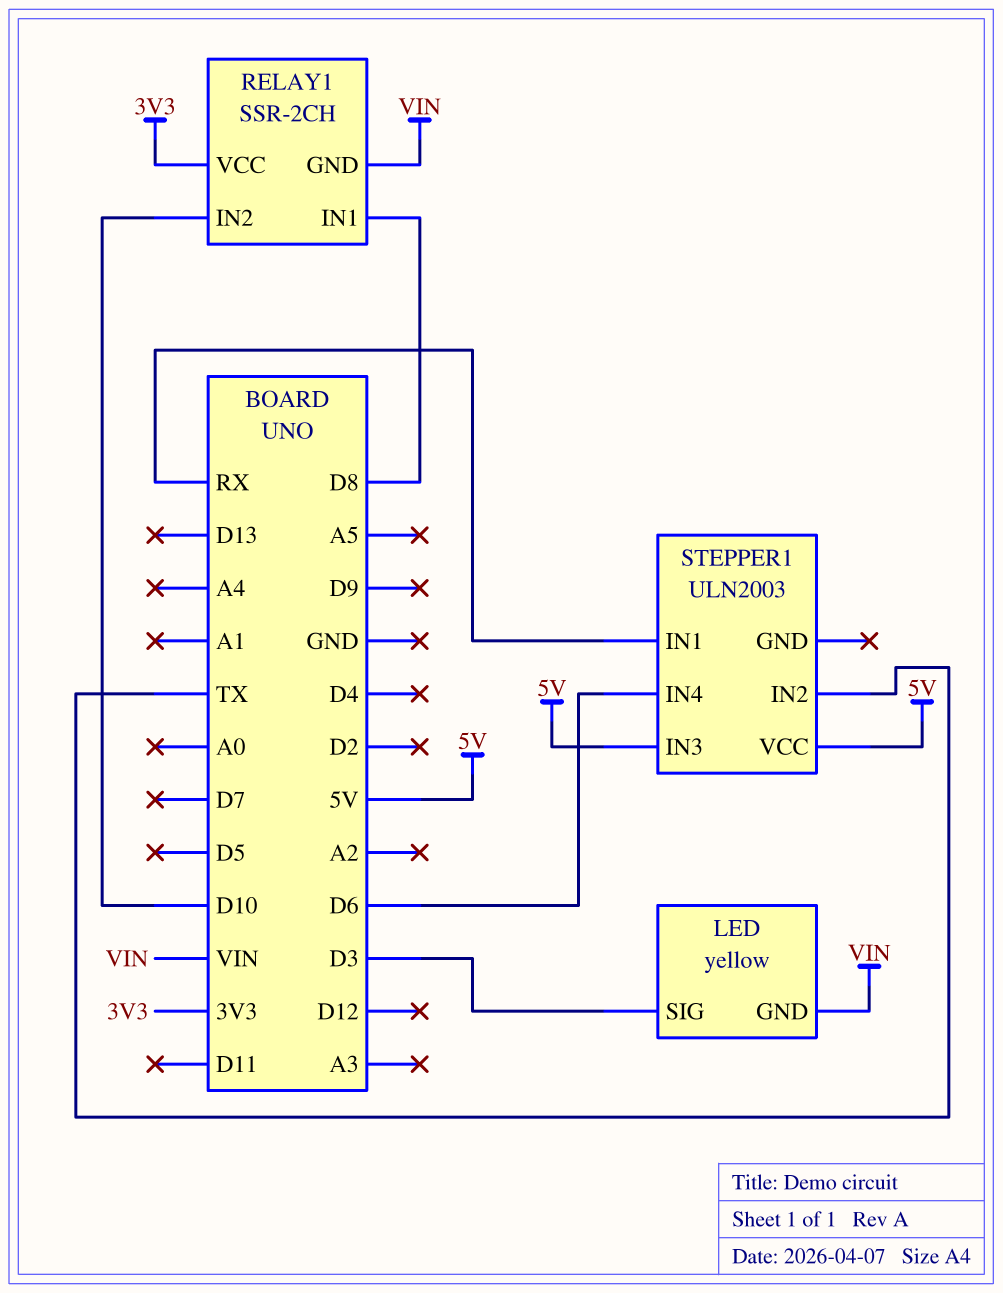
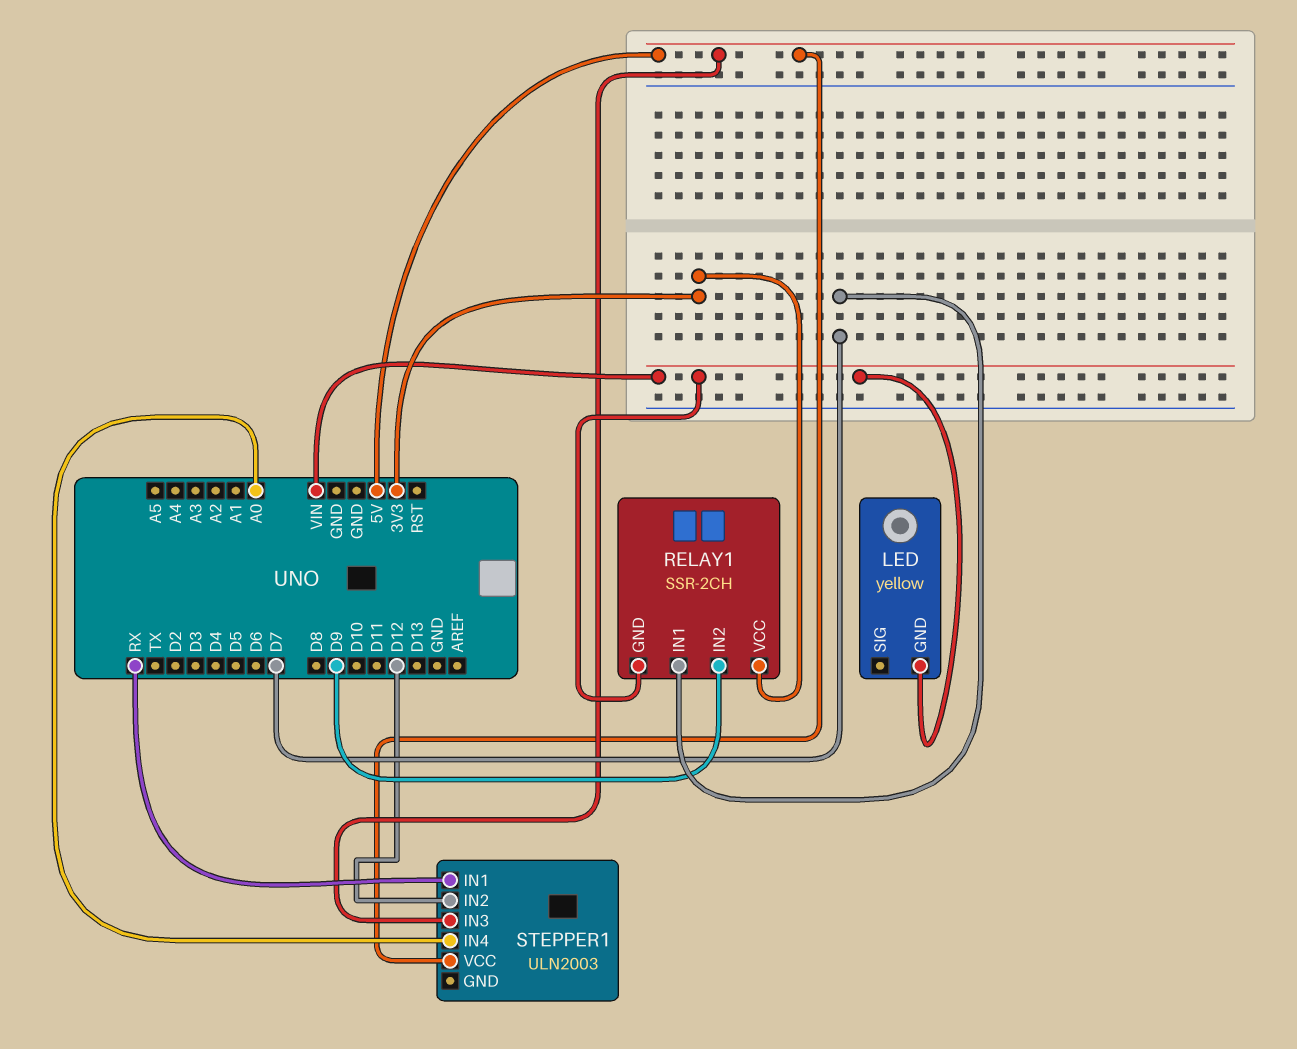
LED pin SIG: D3 -> none
RELAY1 pin IN1: D8 -> D7
RELAY1 pin IN2: D10 -> D9
STEPPER1 pin IN2: TX -> D12
STEPPER1 pin IN4: D6 -> A0

